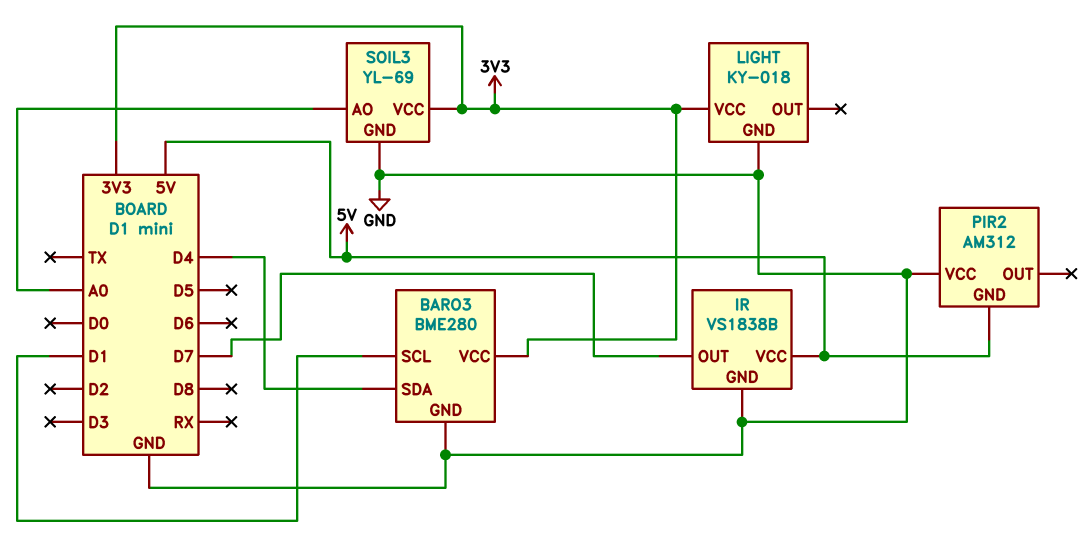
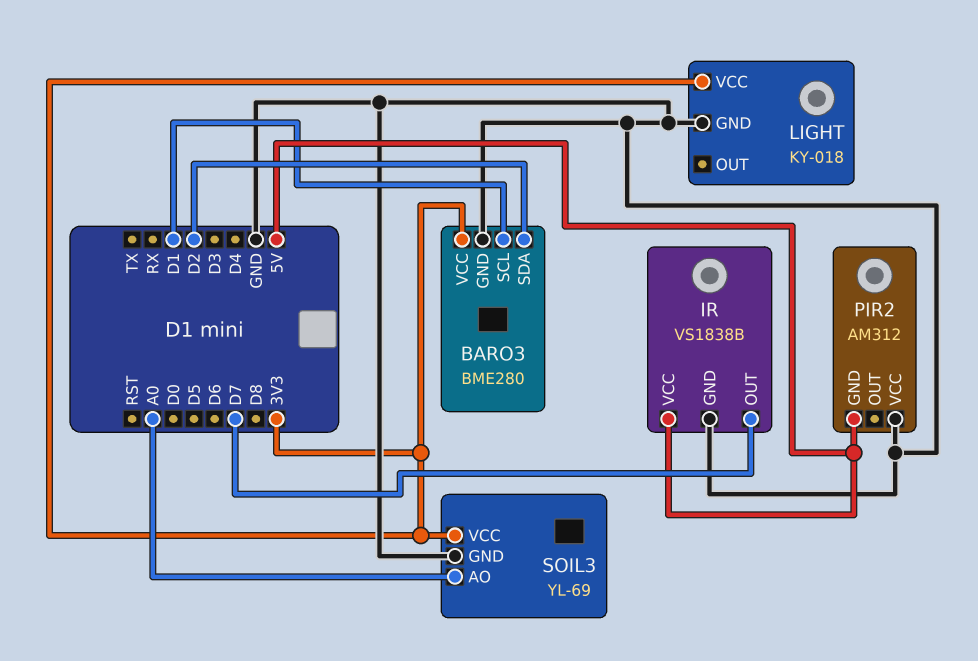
BARO3 pin SDA: D4 -> D2

